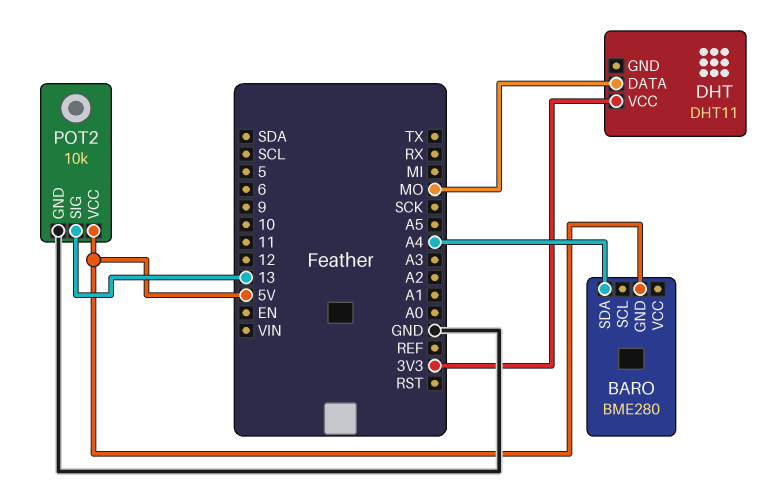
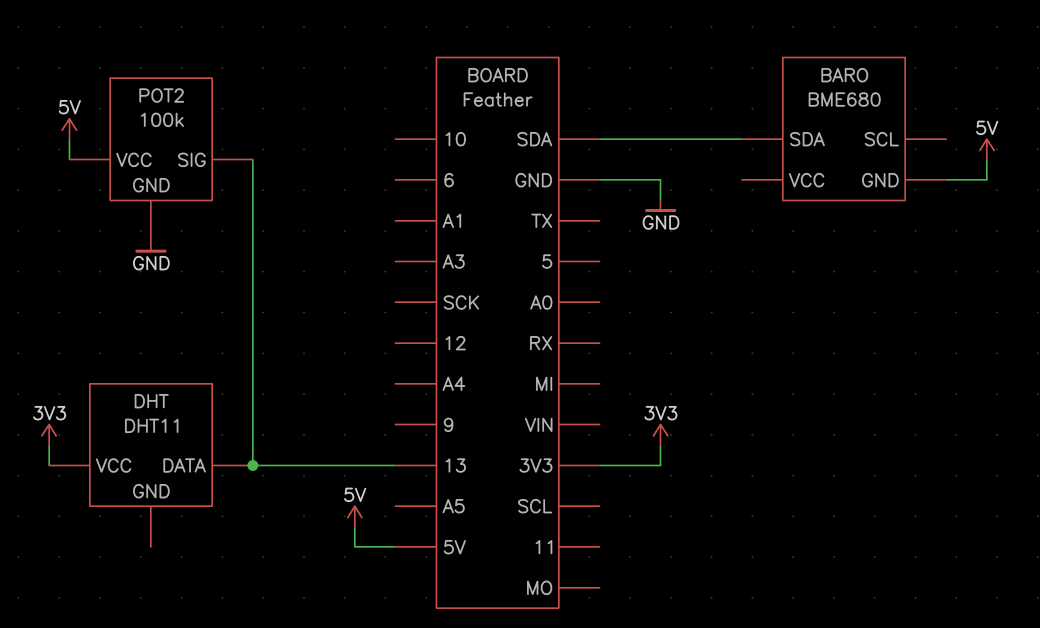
BARO: BME280 -> BME680
BARO pin SDA: A4 -> SDA
DHT pin DATA: MO -> 13
POT2: 10k -> 100k

